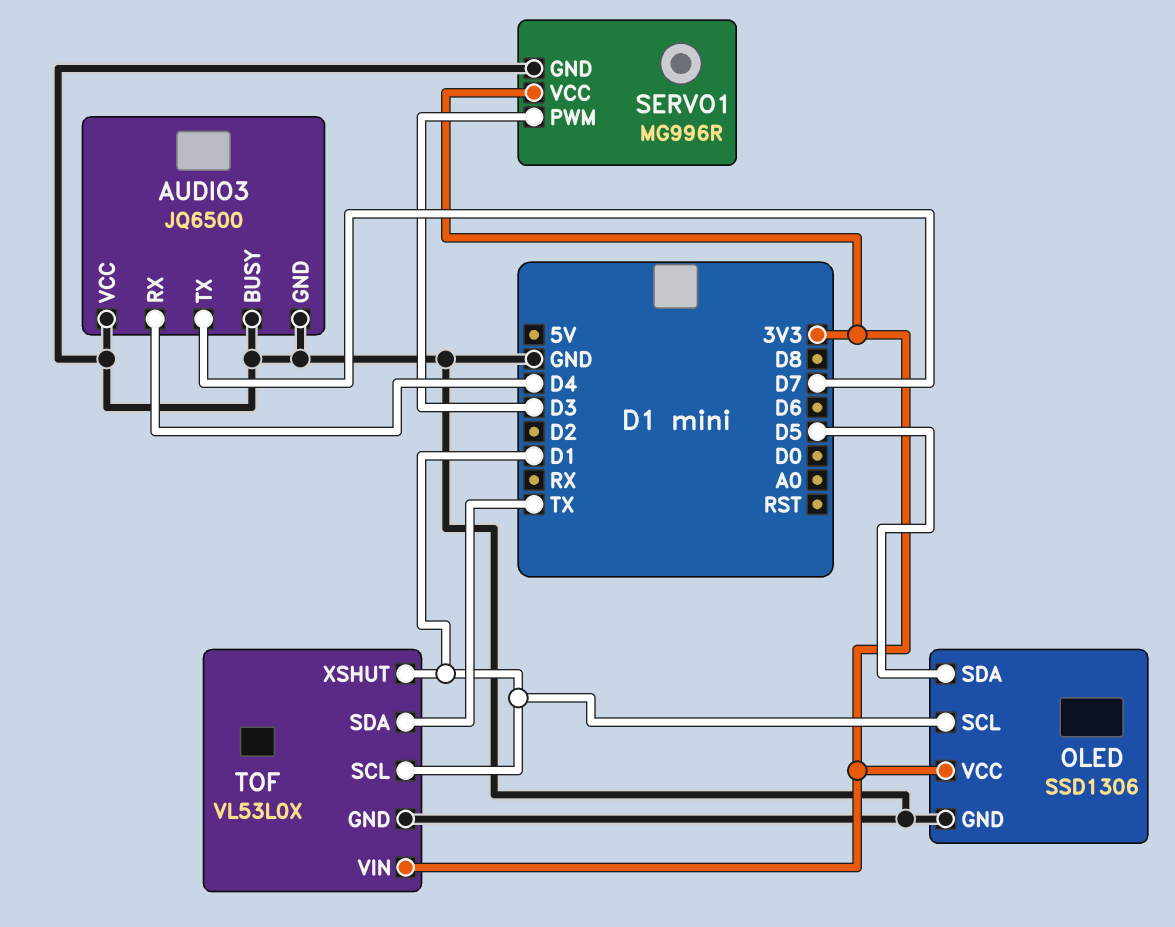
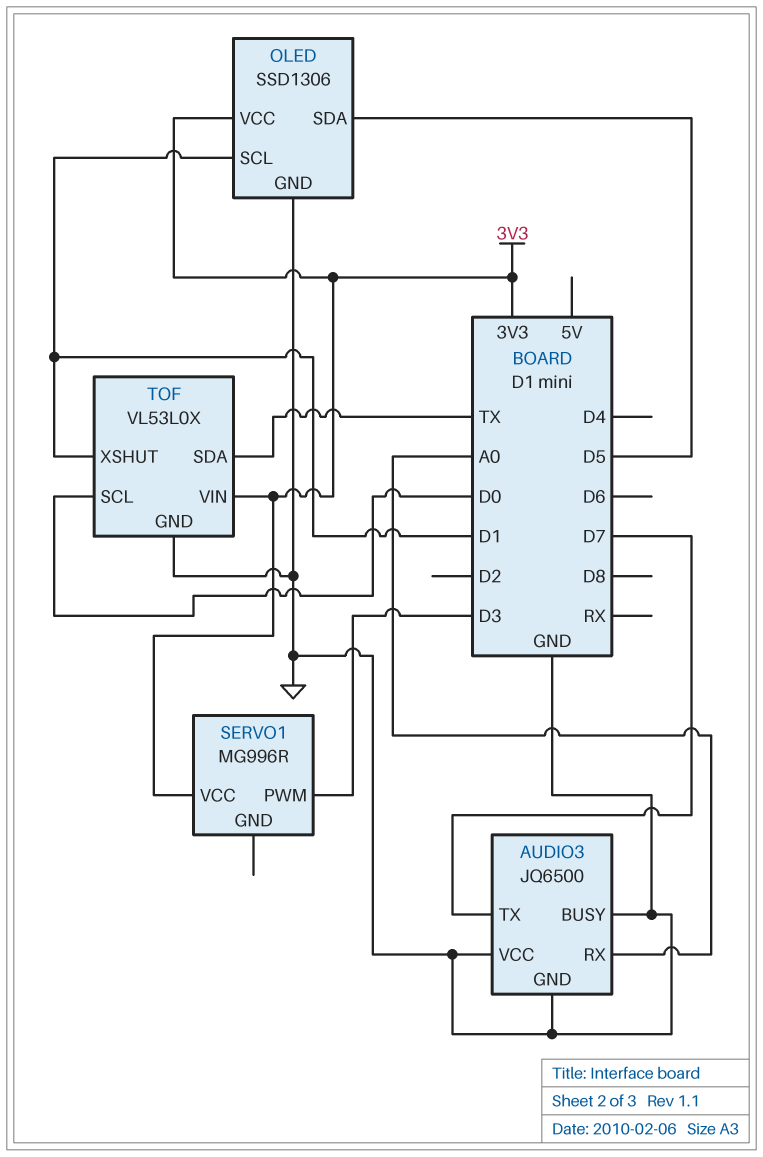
AUDIO3 pin RX: D4 -> A0
SERVO1 pin GND: GND -> none
TOF pin SCL: D1 -> D0

